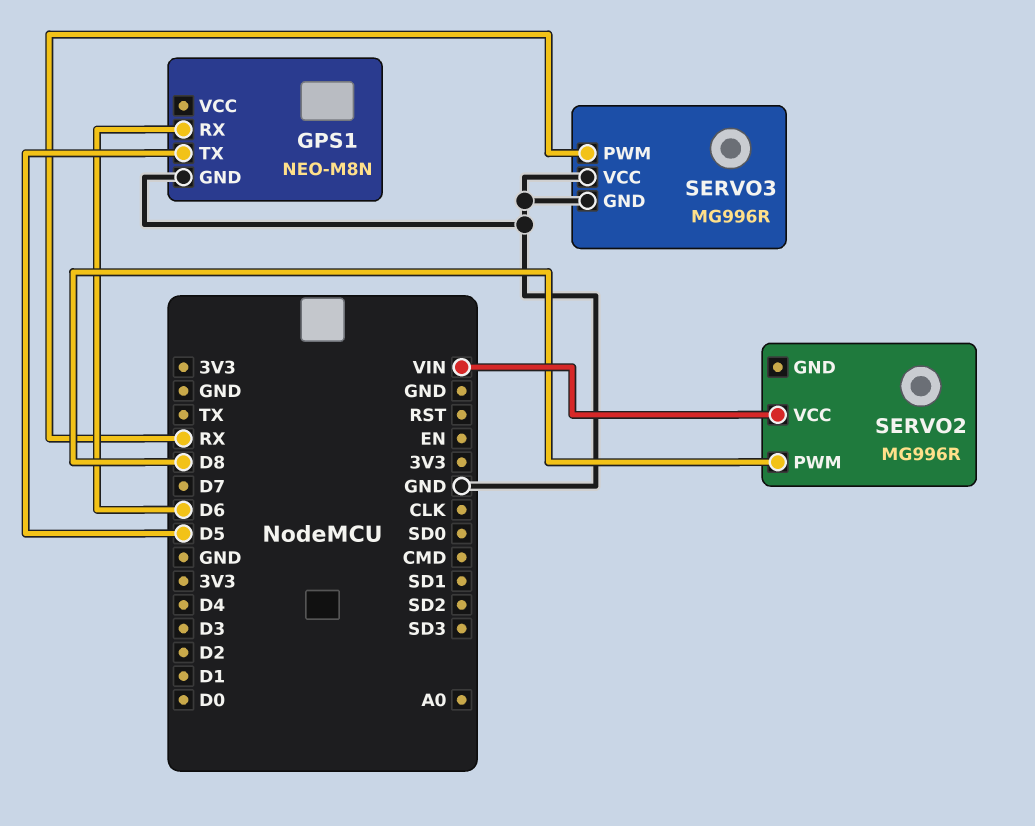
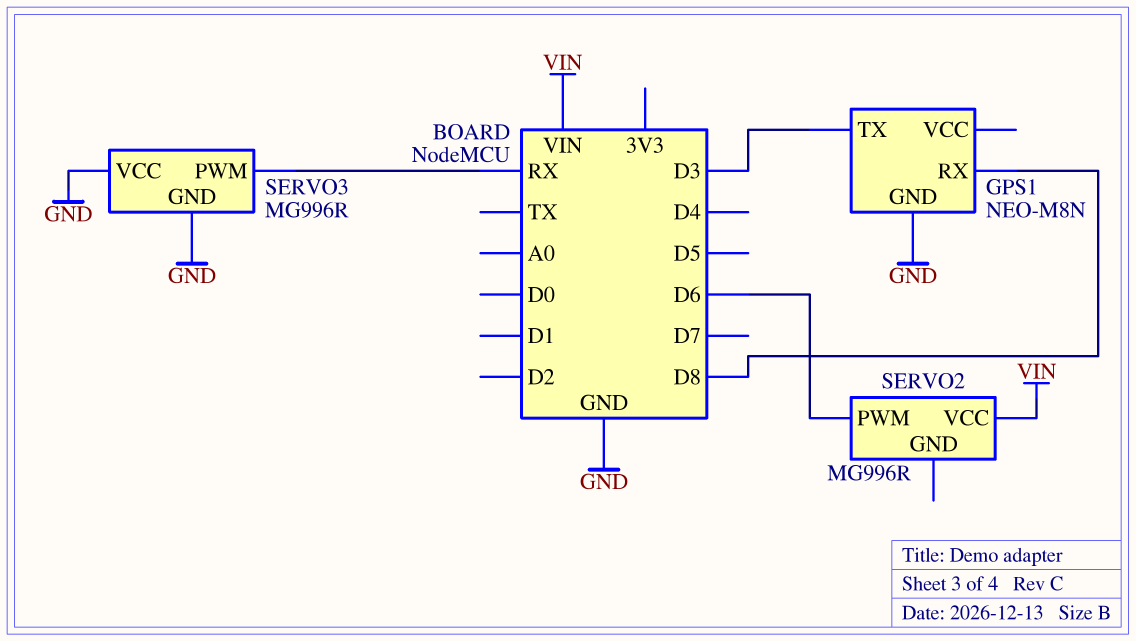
GPS1 pin RX: D6 -> D8
GPS1 pin TX: D5 -> D3
SERVO2 pin PWM: D8 -> D6

